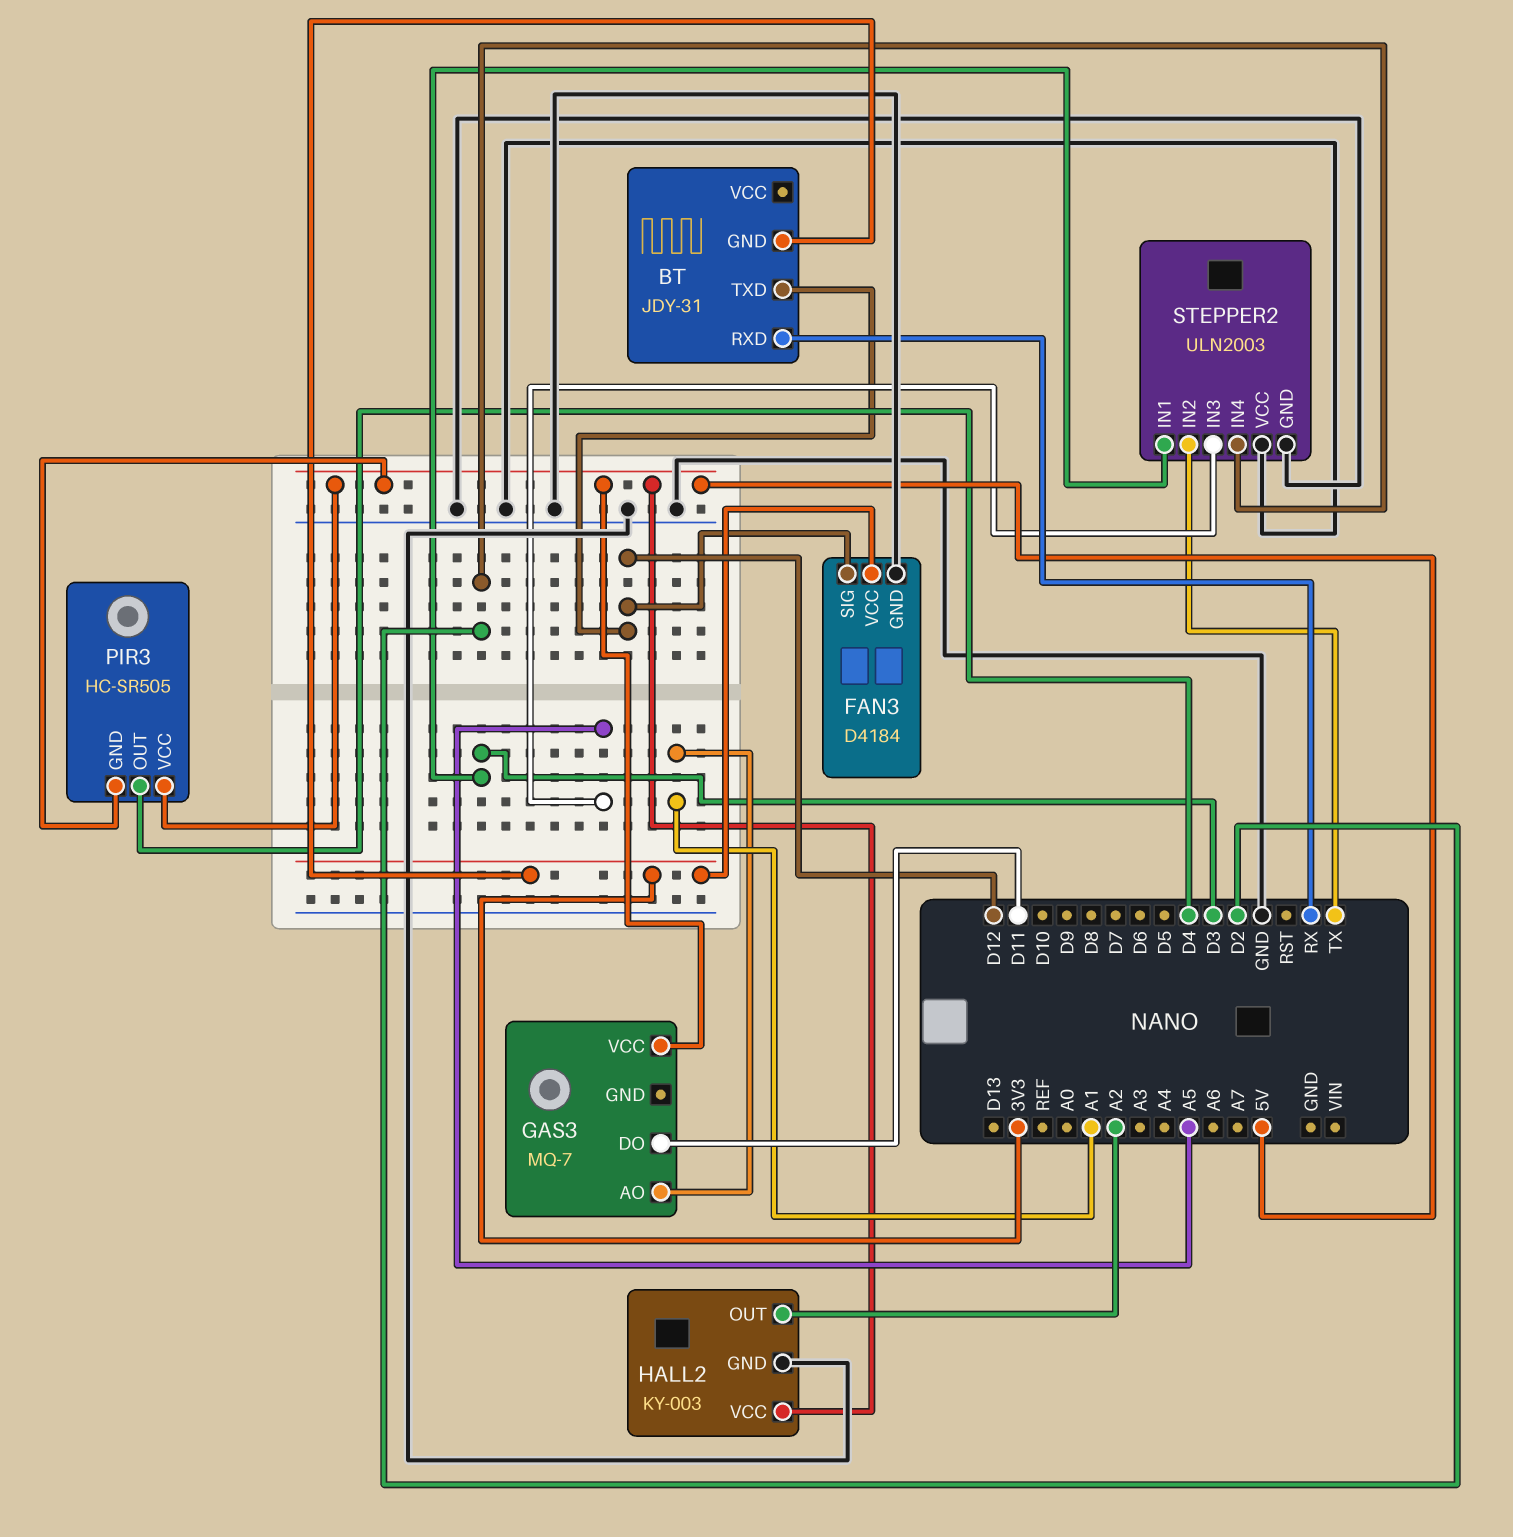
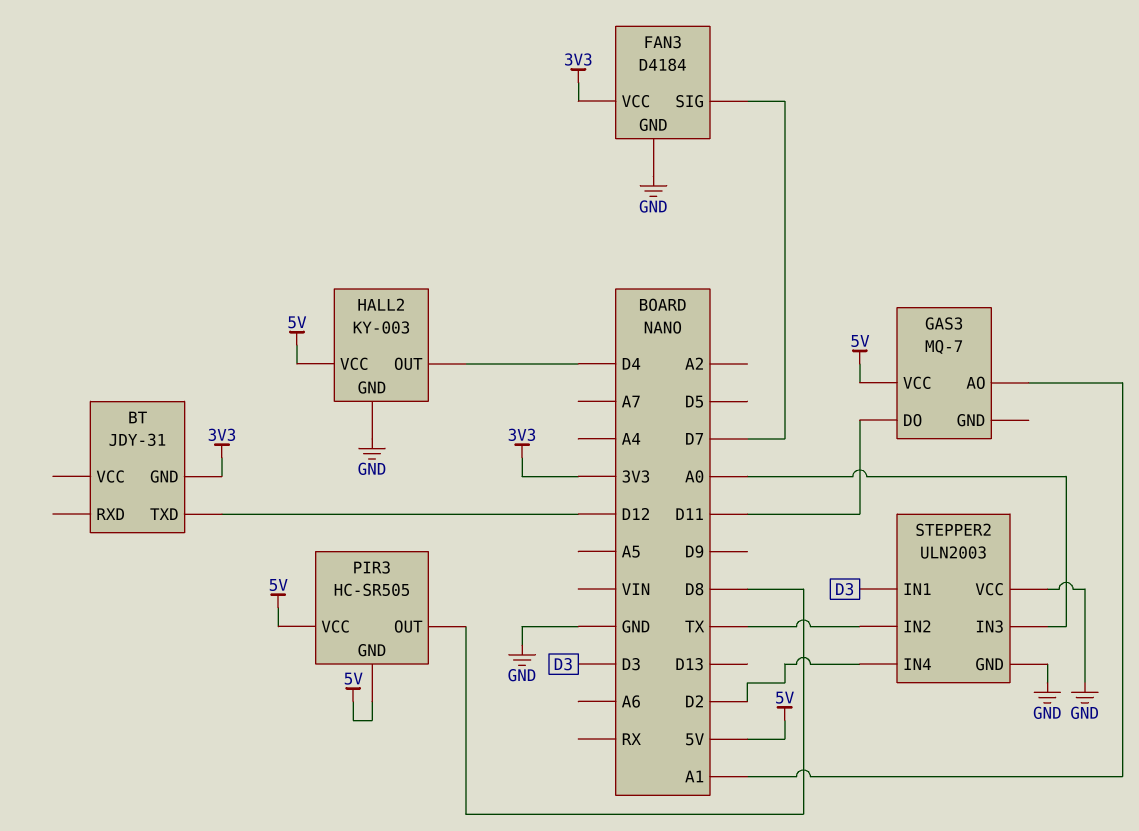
BT pin RXD: RX -> none
FAN3 pin SIG: D12 -> D7
HALL2 pin OUT: A2 -> D4
PIR3 pin OUT: D4 -> D8
STEPPER2 pin IN3: A5 -> A0

